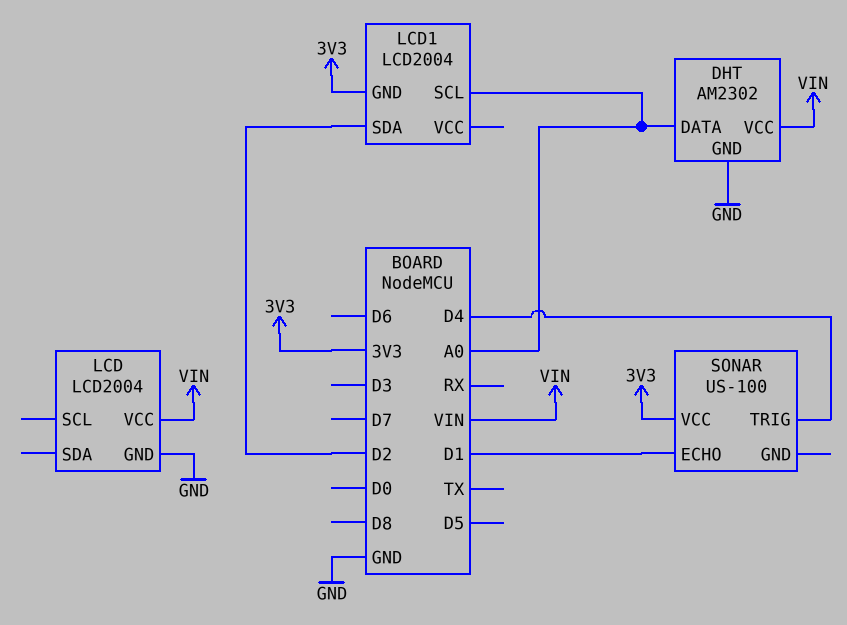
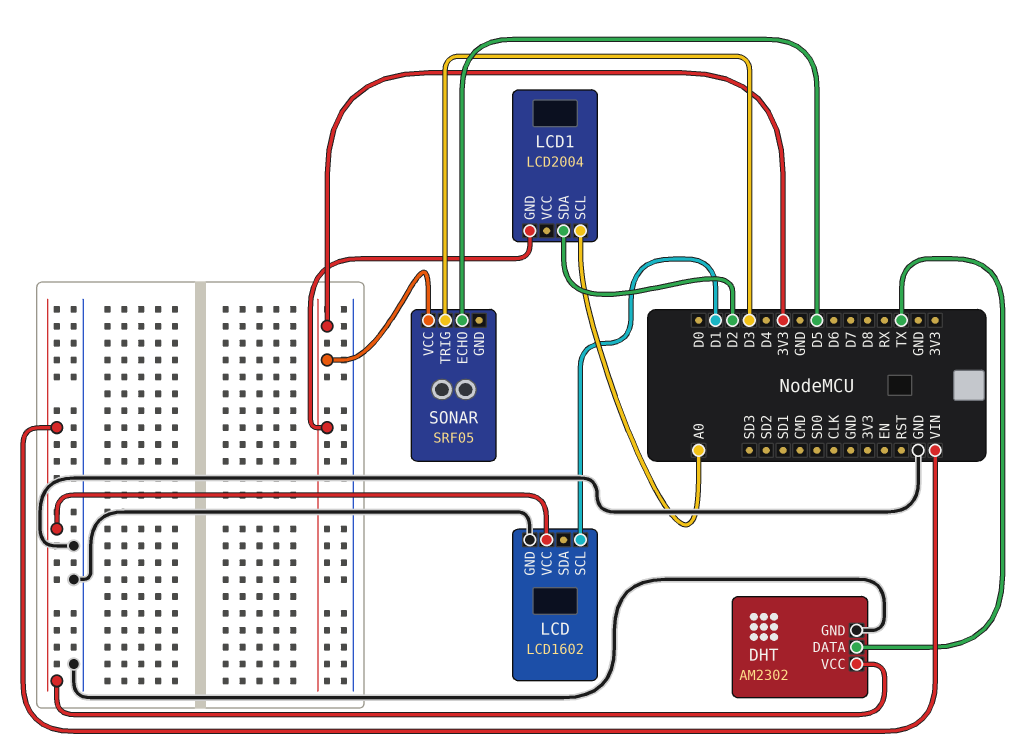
DHT pin DATA: A0 -> TX
LCD: LCD2004 -> LCD1602
LCD pin SCL: none -> D1
SONAR: US-100 -> SRF05
SONAR pin ECHO: D1 -> D5
SONAR pin TRIG: D4 -> D3

